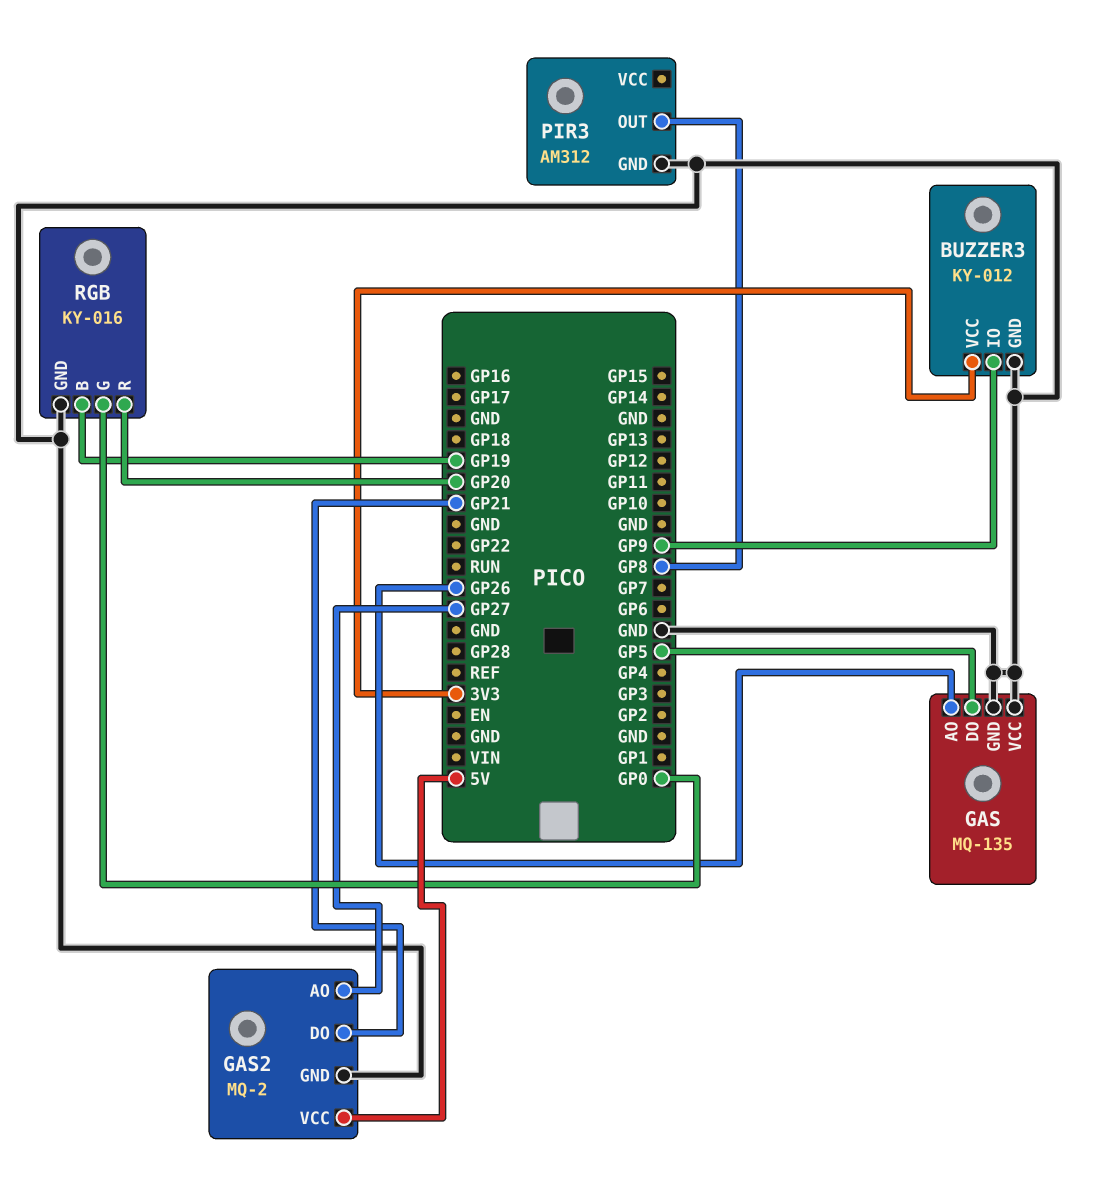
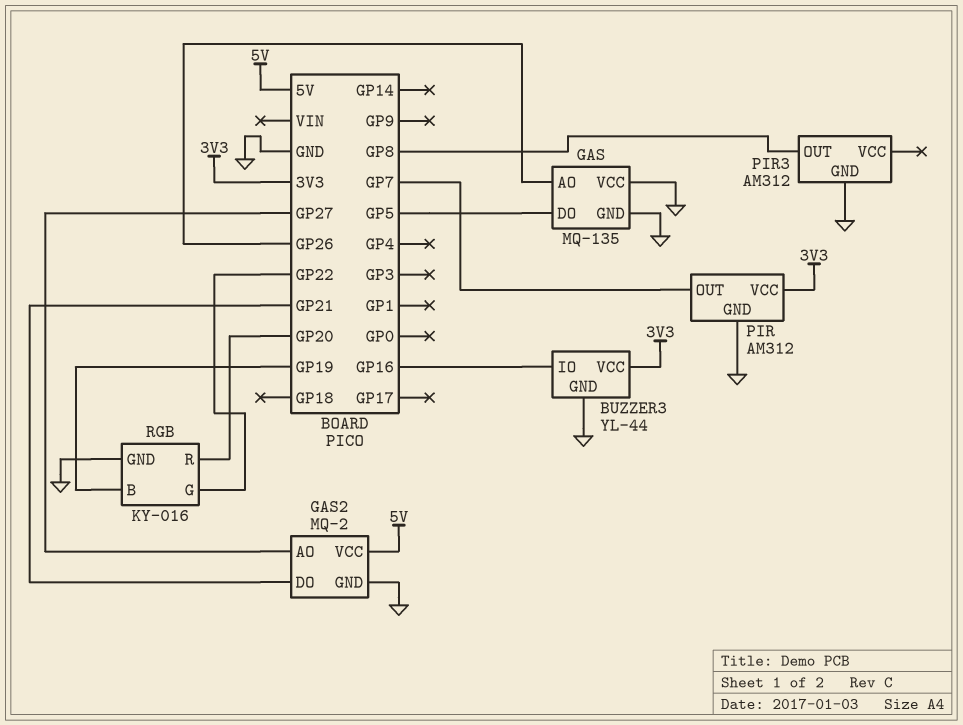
BUZZER3: KY-012 -> YL-44
BUZZER3 pin IO: GP9 -> GP16
PIR: none -> AM312
PIR pin GND: none -> GND
PIR pin OUT: none -> GP7
PIR pin VCC: none -> 3V3
RGB pin G: GP0 -> GP22

